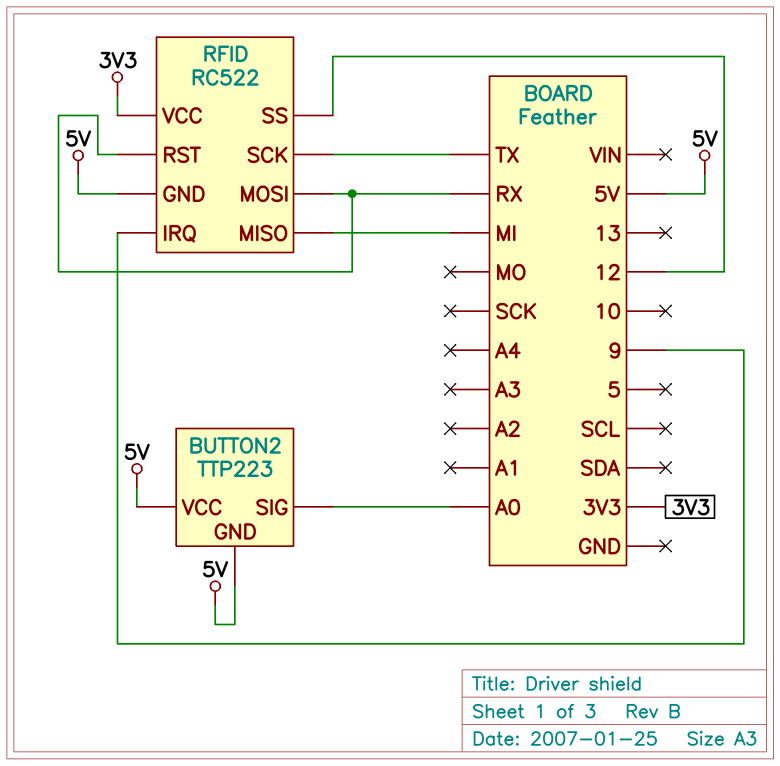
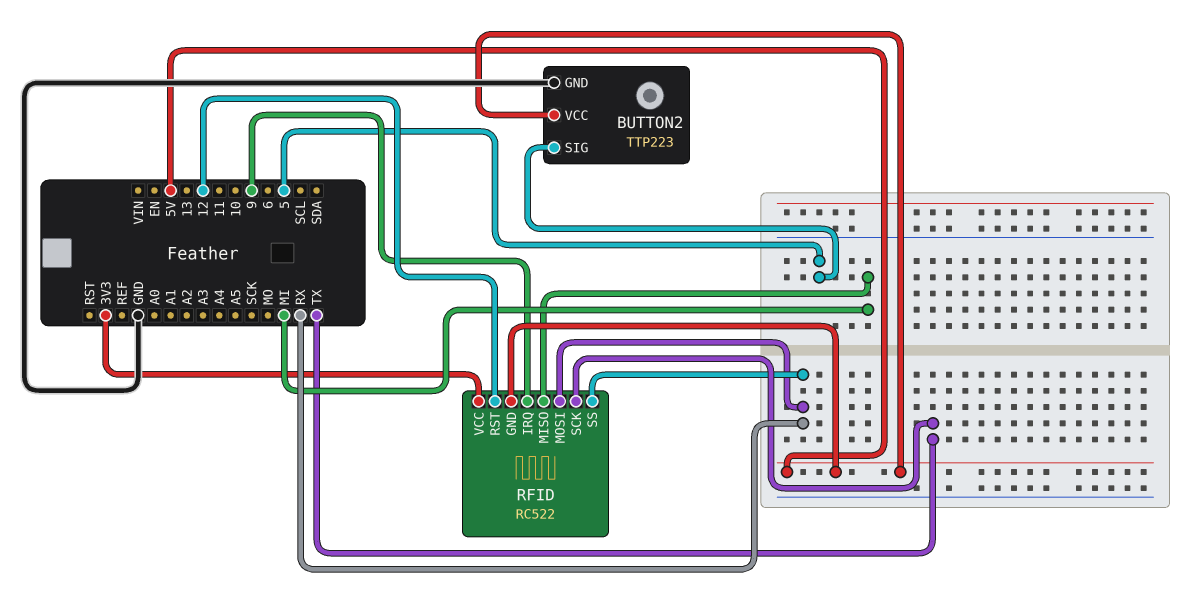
BUTTON2 pin GND: 5V -> GND
BUTTON2 pin SIG: A0 -> 5
RFID pin RST: RX -> 12
RFID pin SS: 12 -> RX

